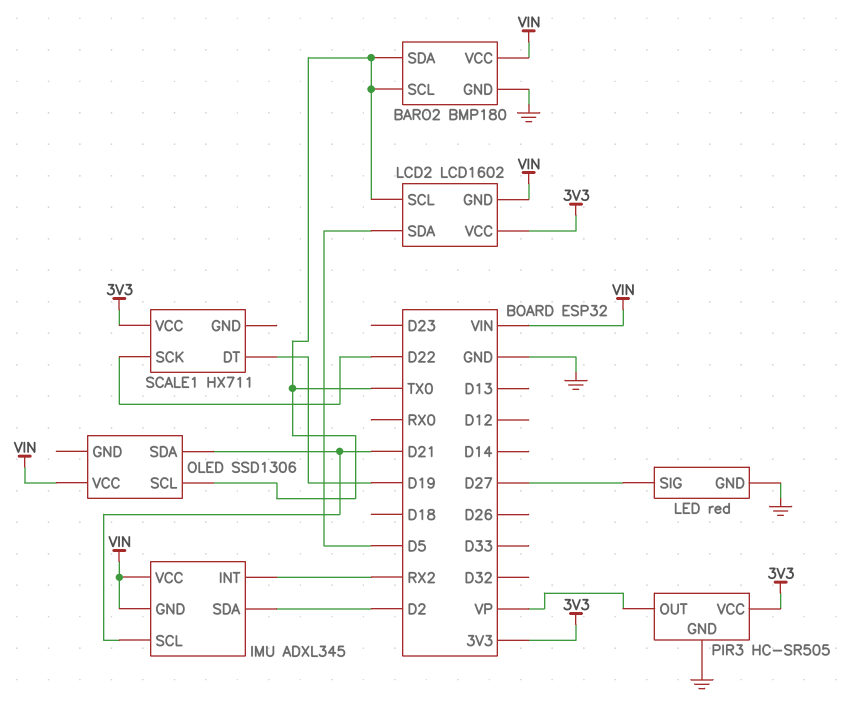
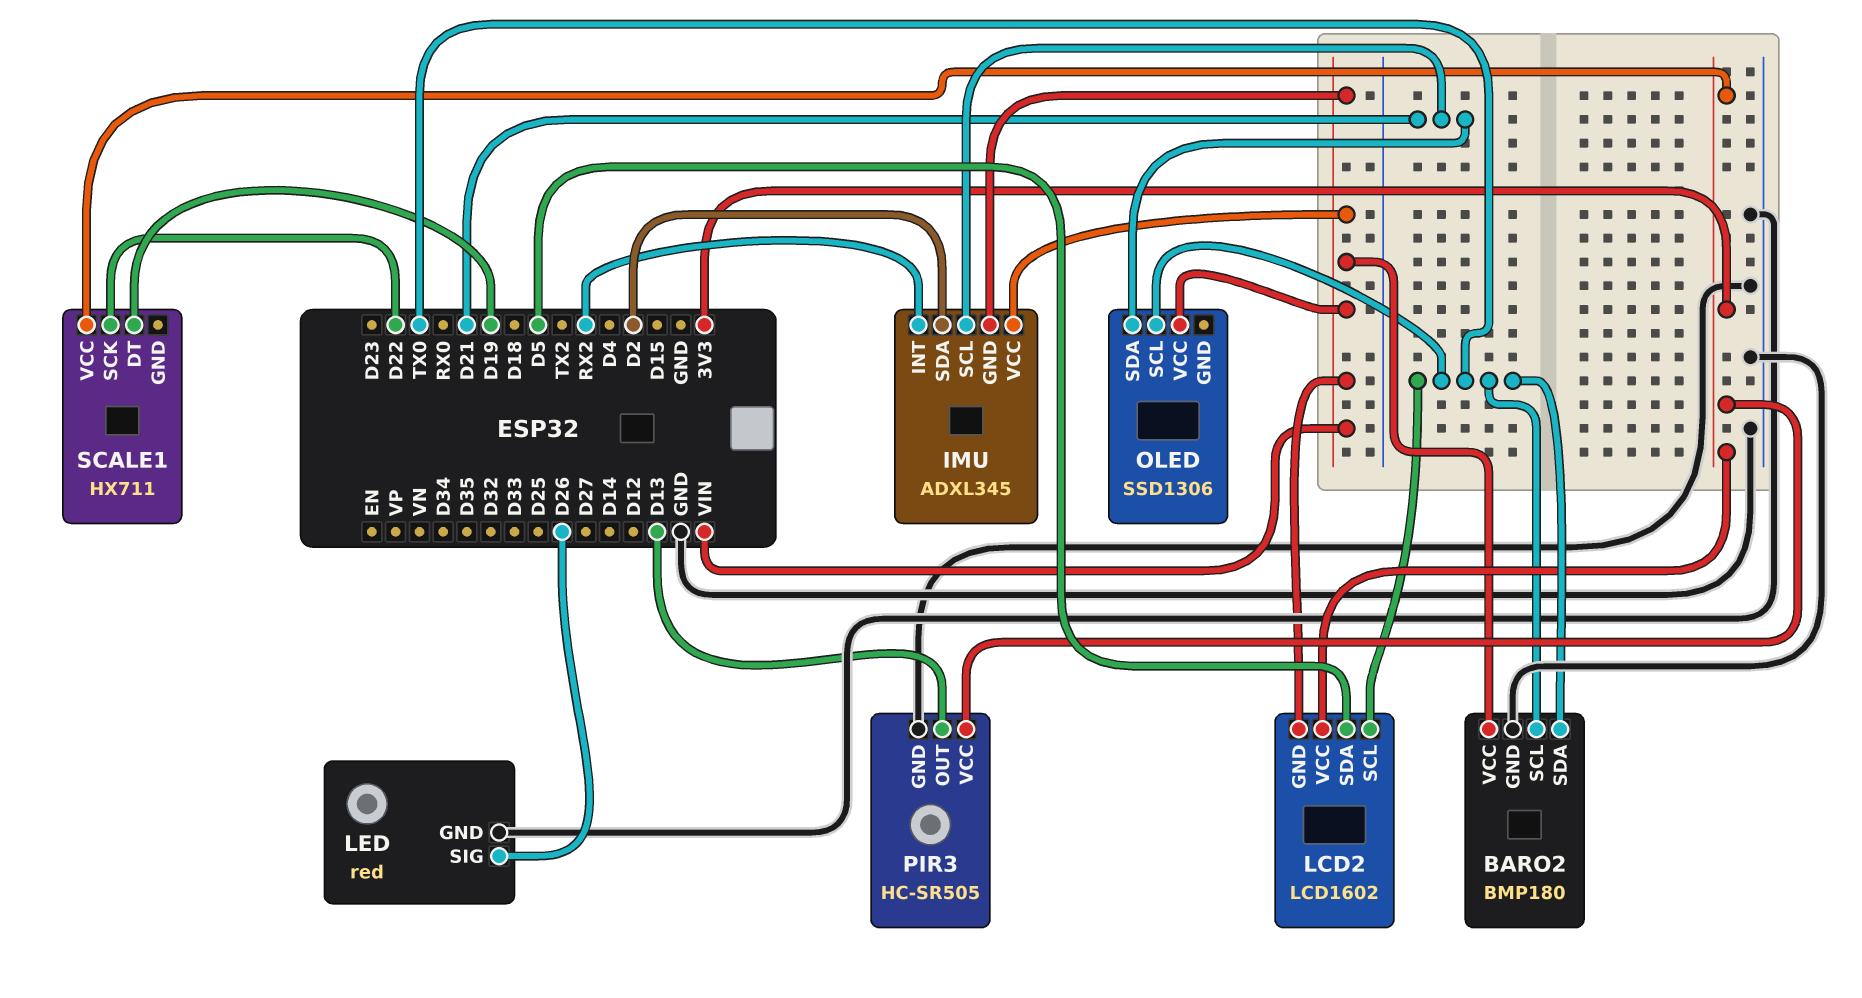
LED pin SIG: D27 -> D26
PIR3 pin OUT: VP -> D13

